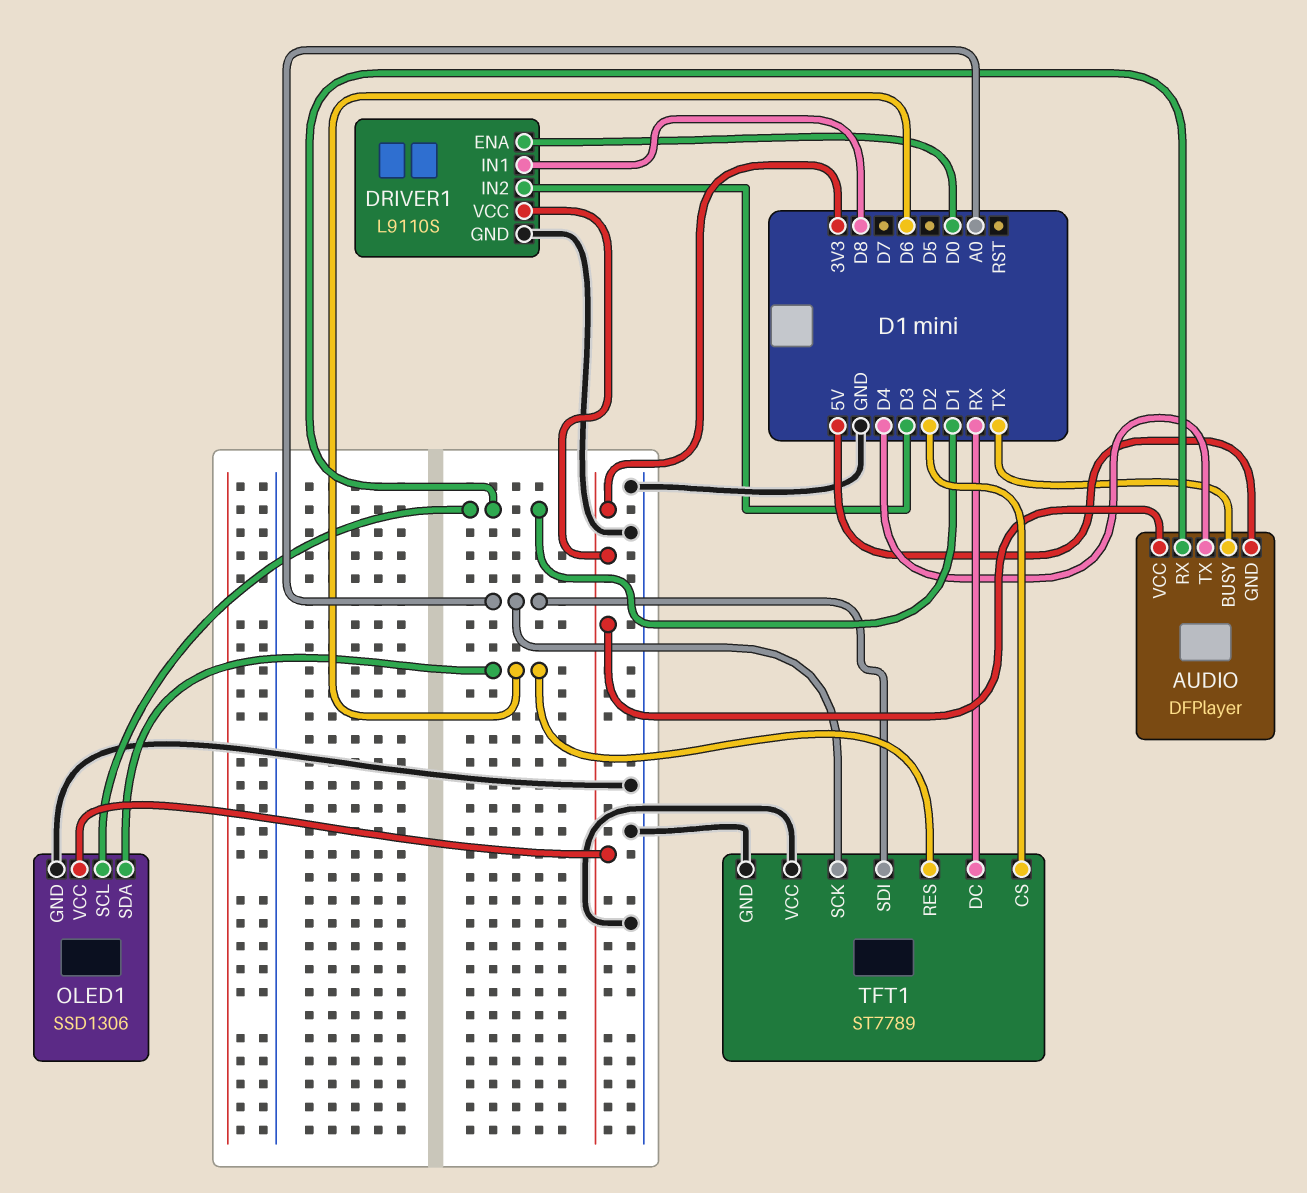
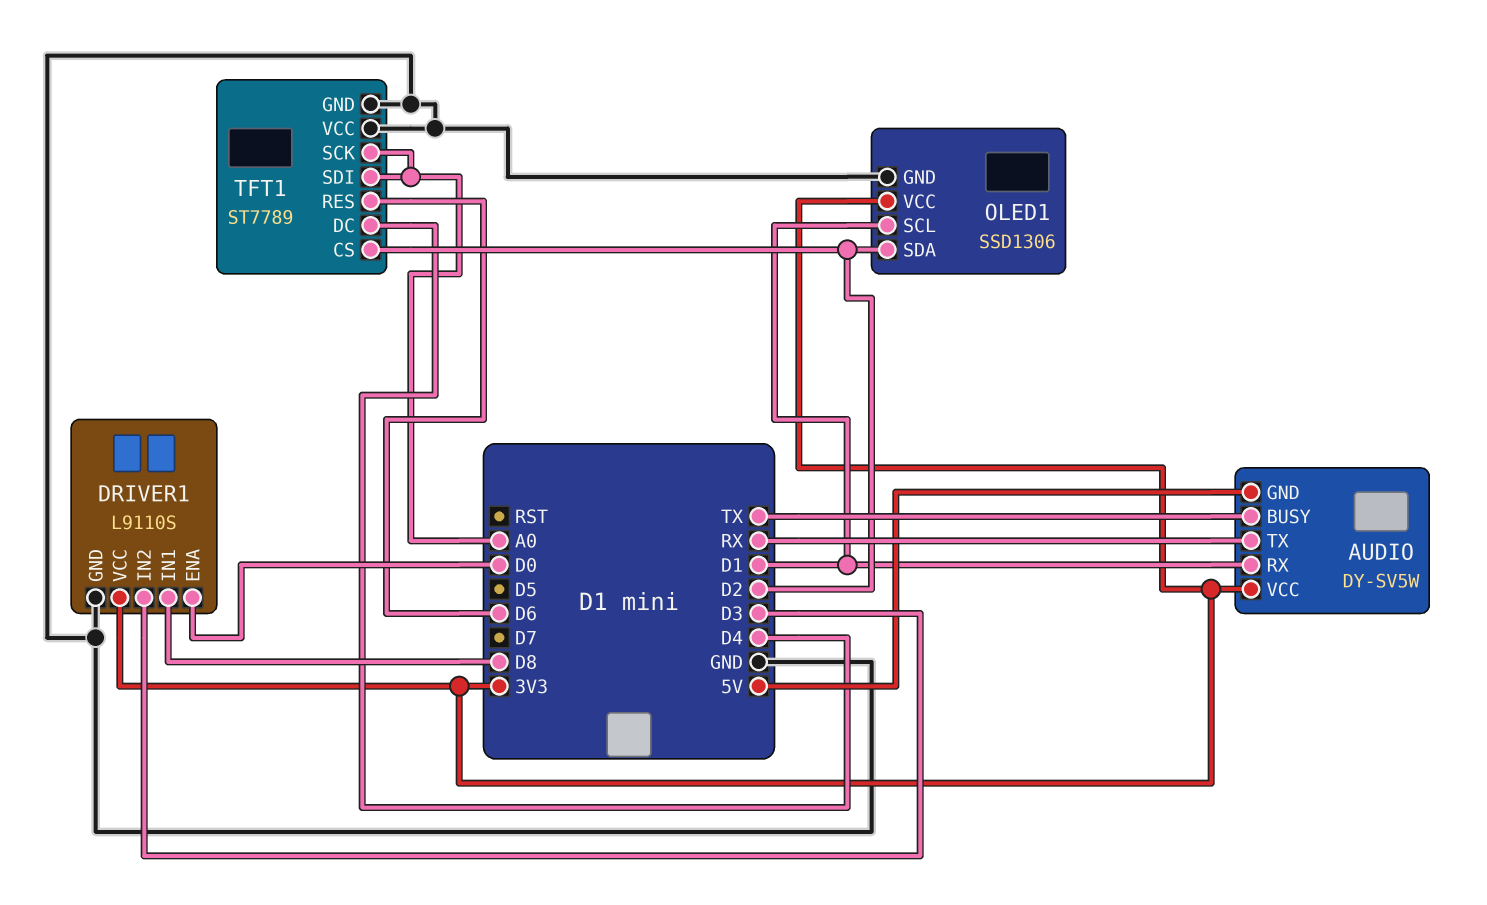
AUDIO: DFPlayer -> DY-SV5W
AUDIO pin TX: D4 -> RX
OLED1 pin SDA: D6 -> D2
TFT1 pin DC: RX -> D4

